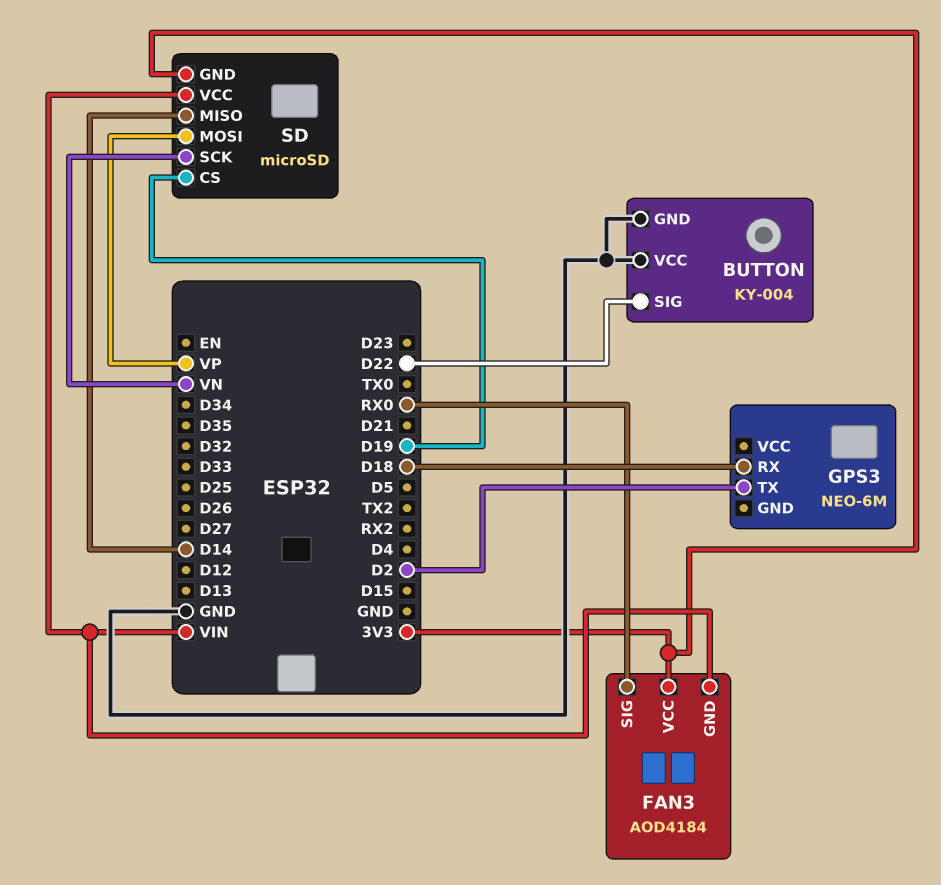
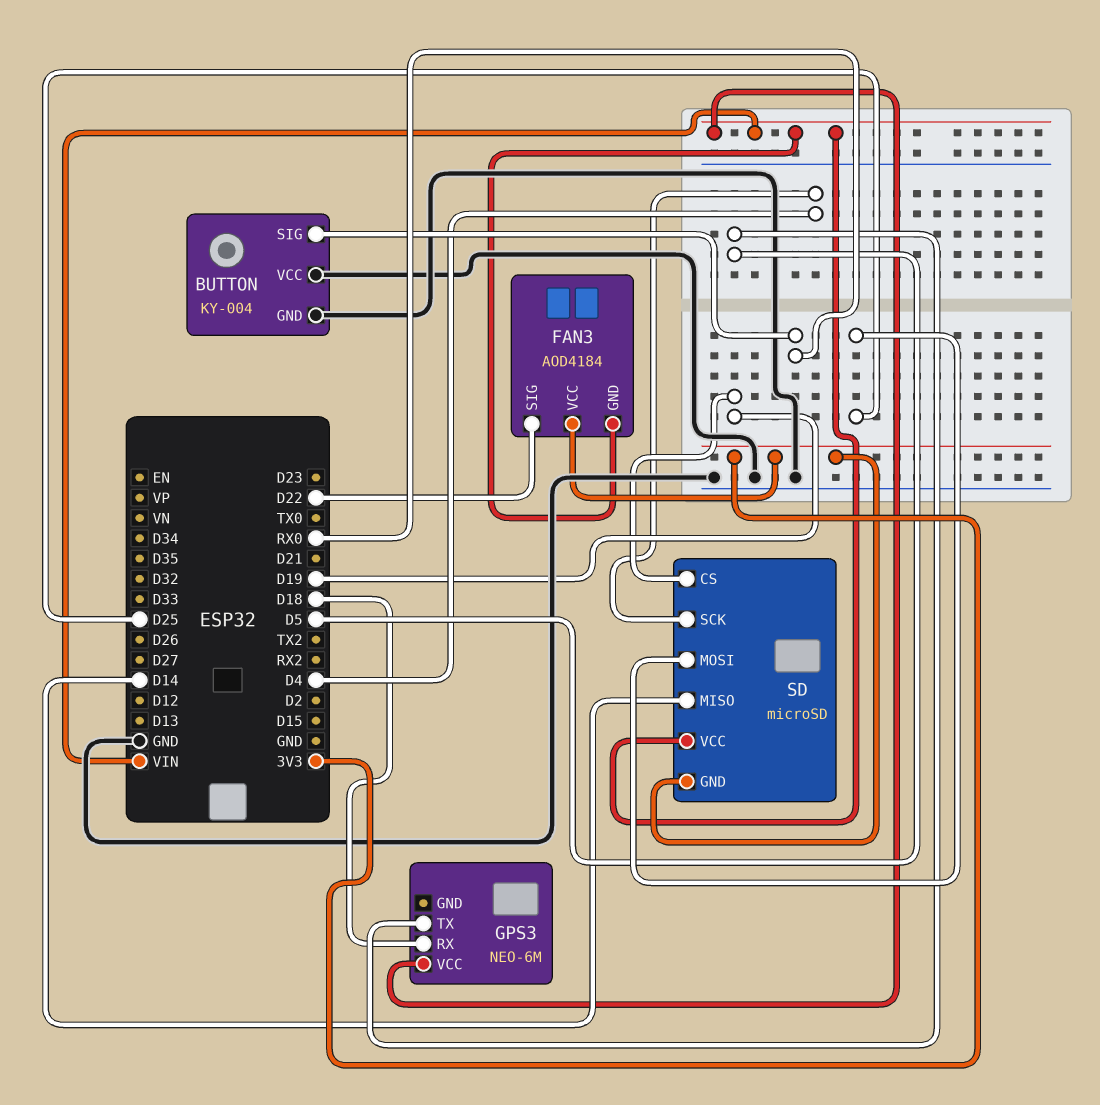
BUTTON pin SIG: D22 -> RX0
FAN3 pin SIG: RX0 -> D22
GPS3 pin TX: D2 -> D5
GPS3 pin VCC: none -> VIN
SD pin MOSI: VP -> D25
SD pin SCK: VN -> D4

